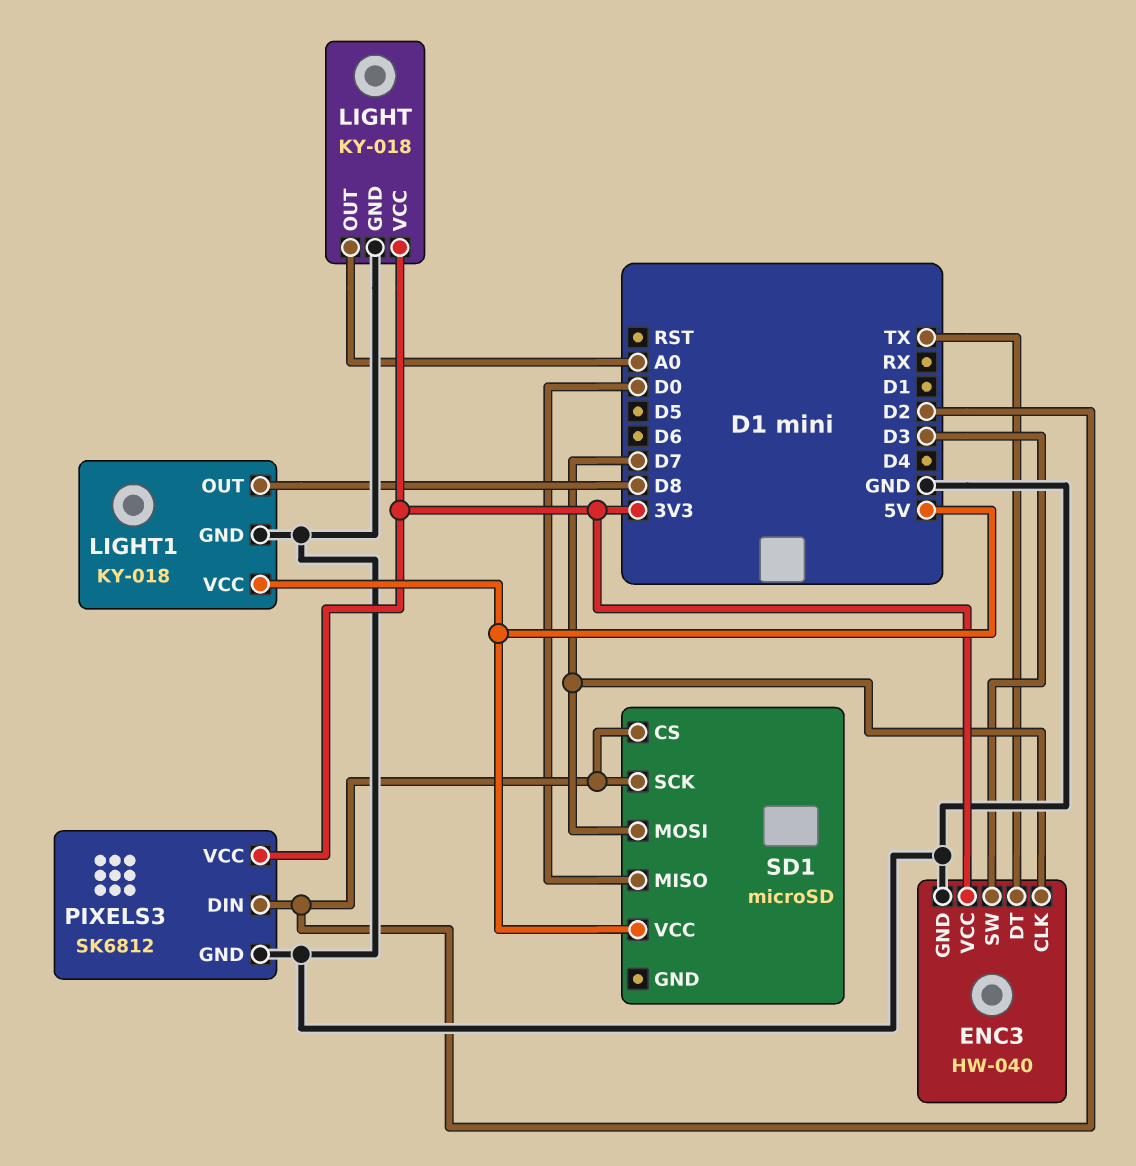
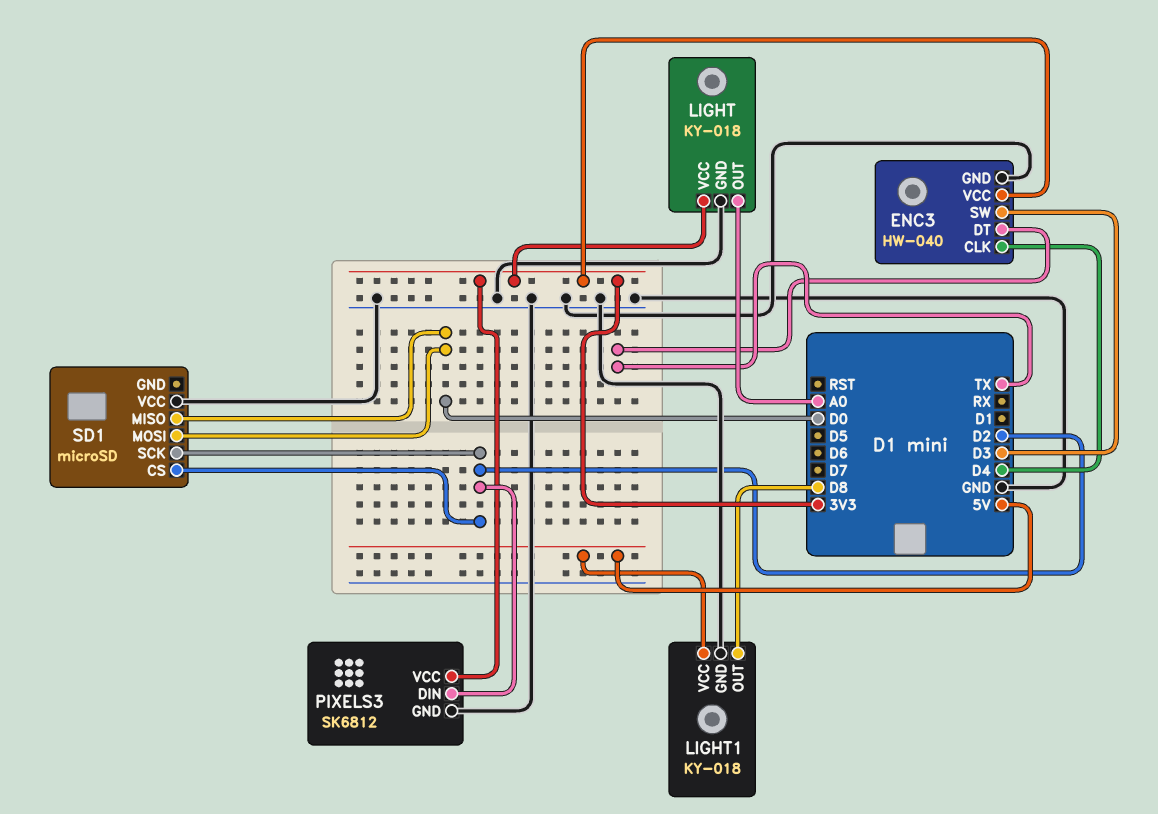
ENC3 pin CLK: D7 -> D4
SD1 pin MOSI: D7 -> D0
SD1 pin VCC: 5V -> GND

